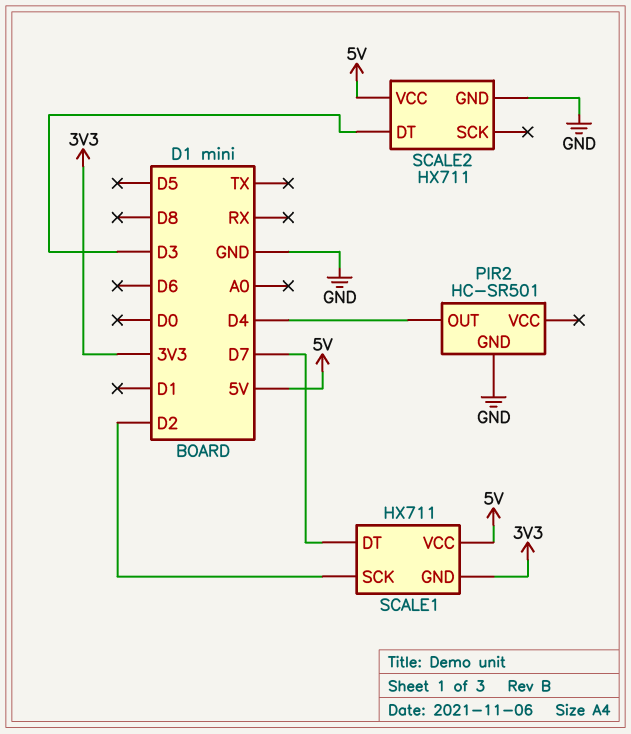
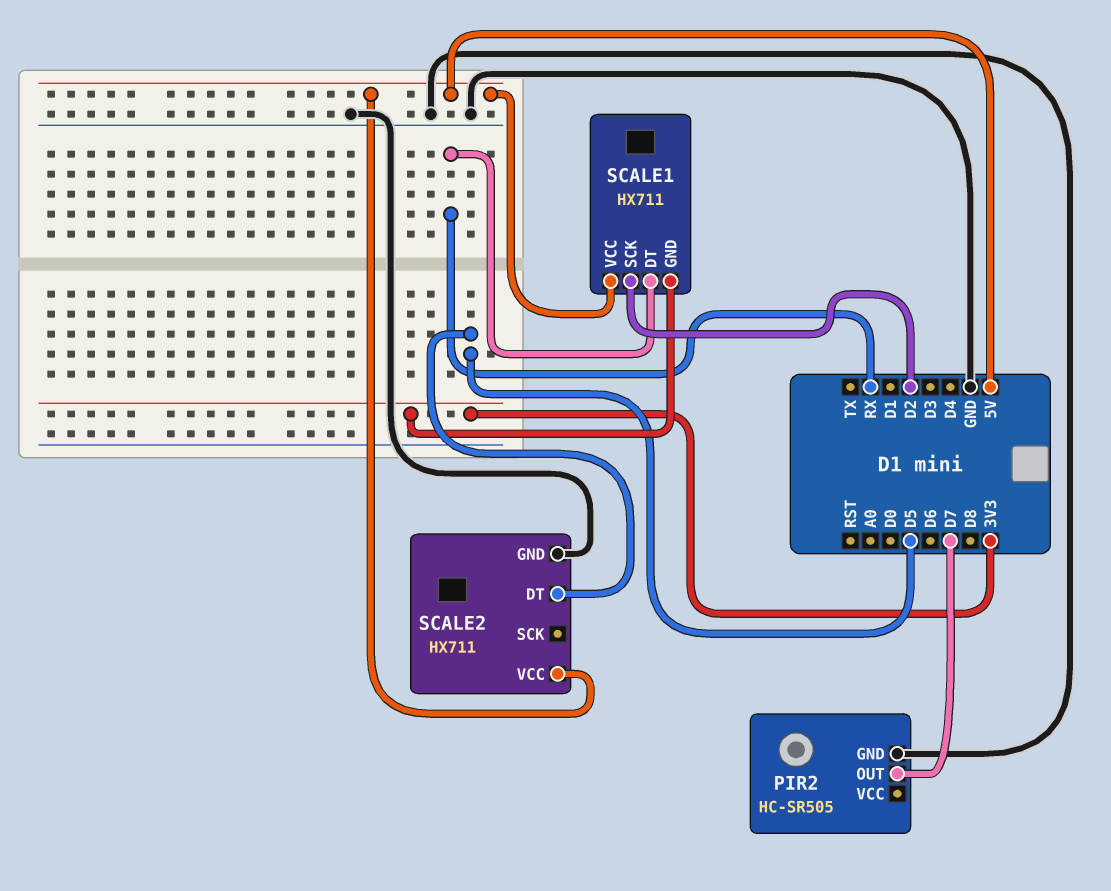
PIR2: HC-SR501 -> HC-SR505
PIR2 pin OUT: D4 -> D7
SCALE1 pin DT: D7 -> RX
SCALE2 pin DT: D3 -> D5

